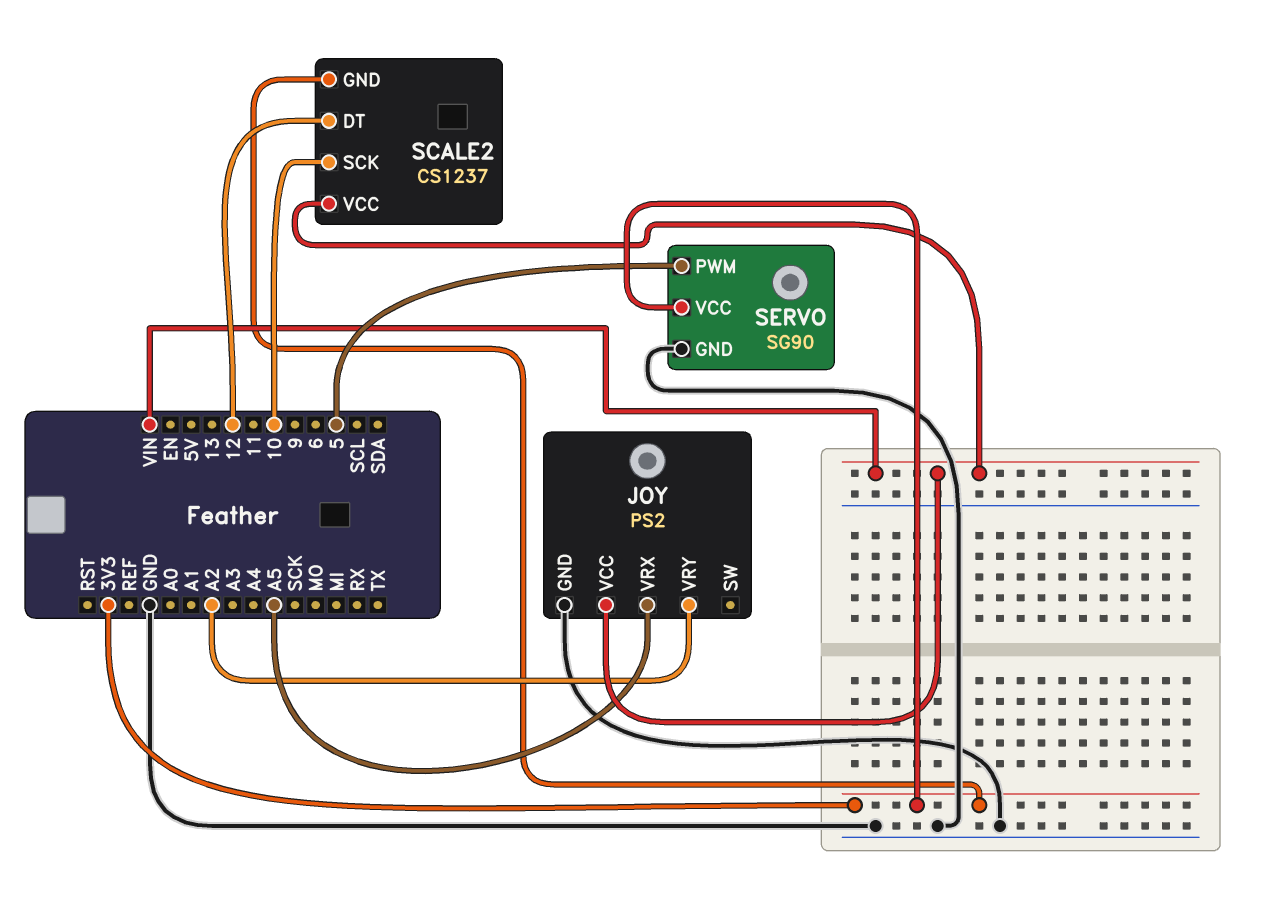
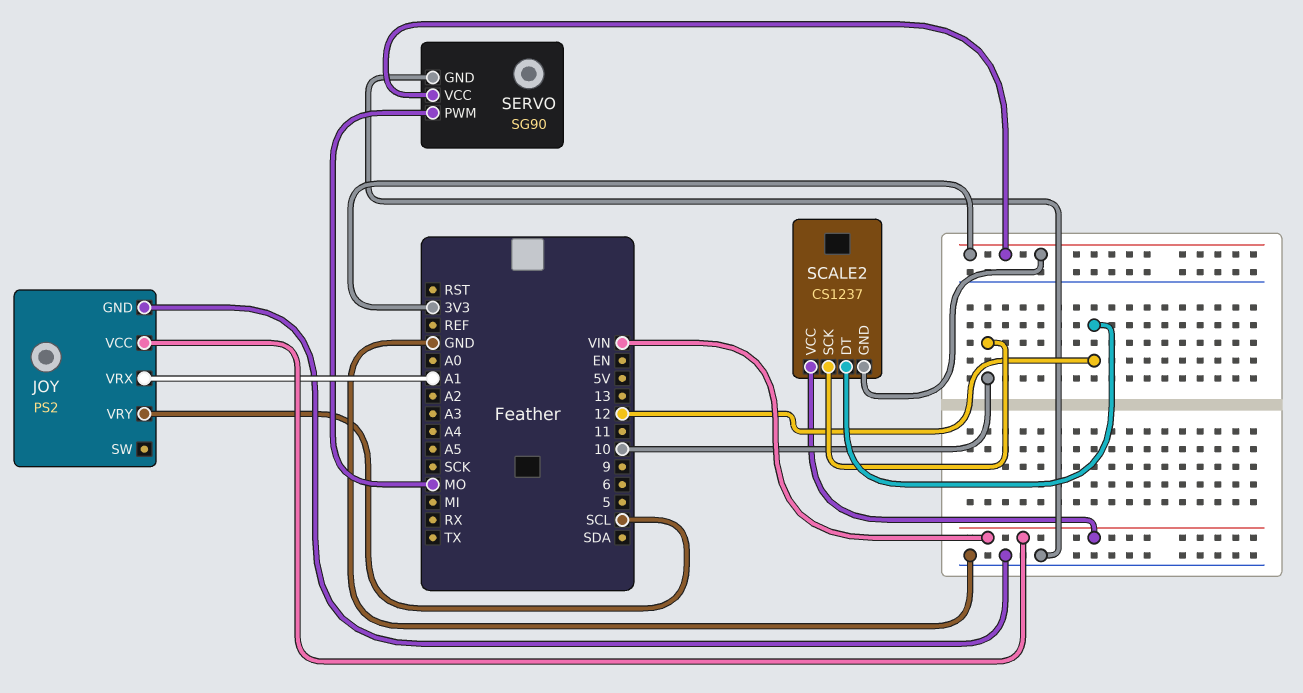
JOY pin VRX: A5 -> A1
JOY pin VRY: A2 -> SCL
SERVO pin PWM: 5 -> MO

